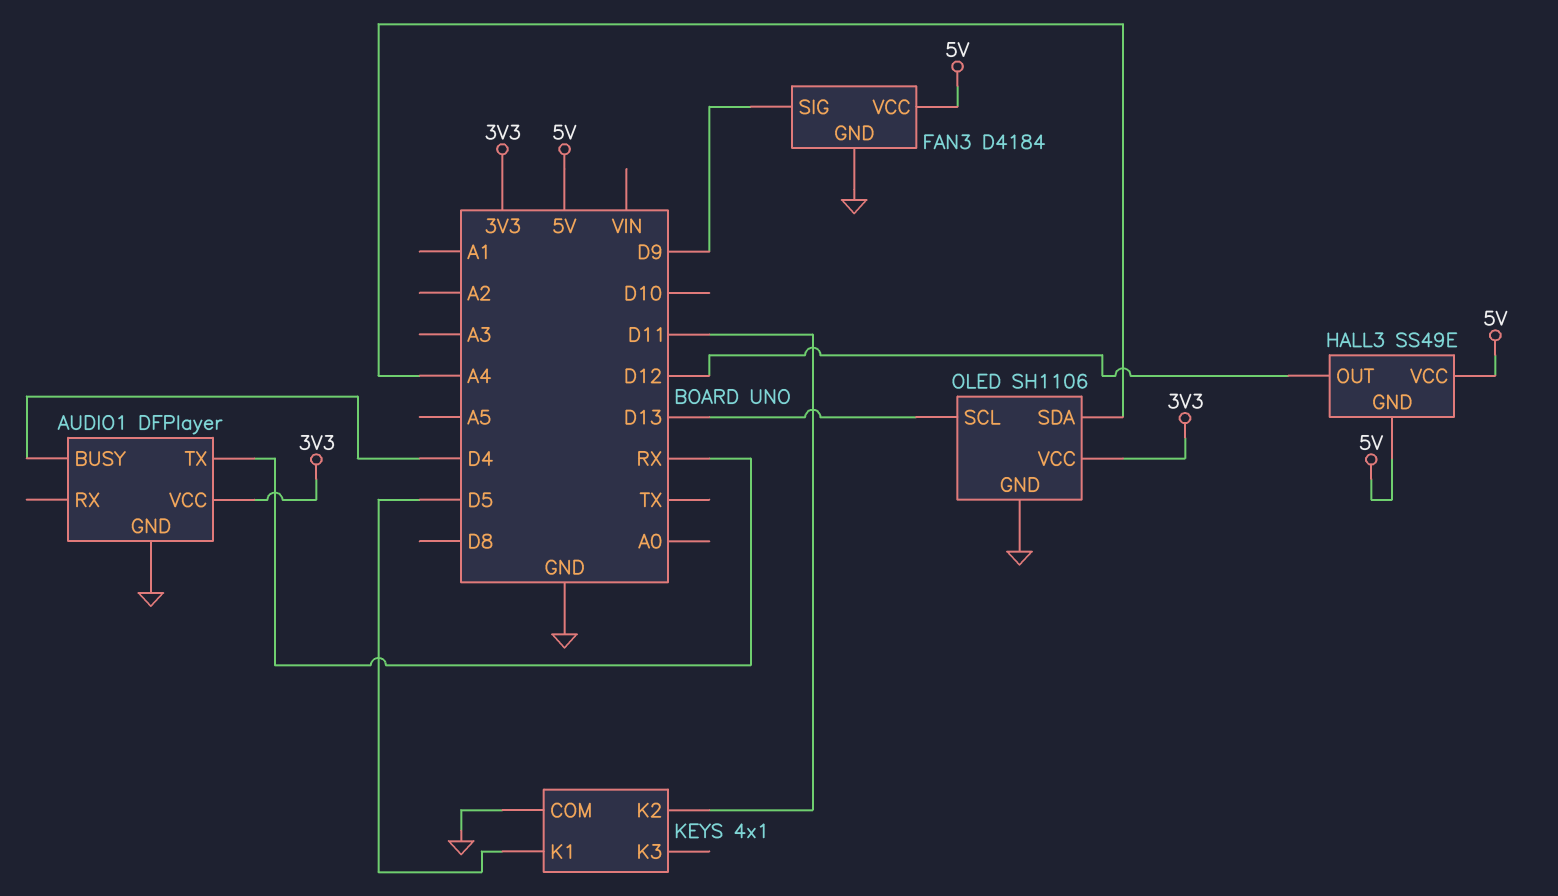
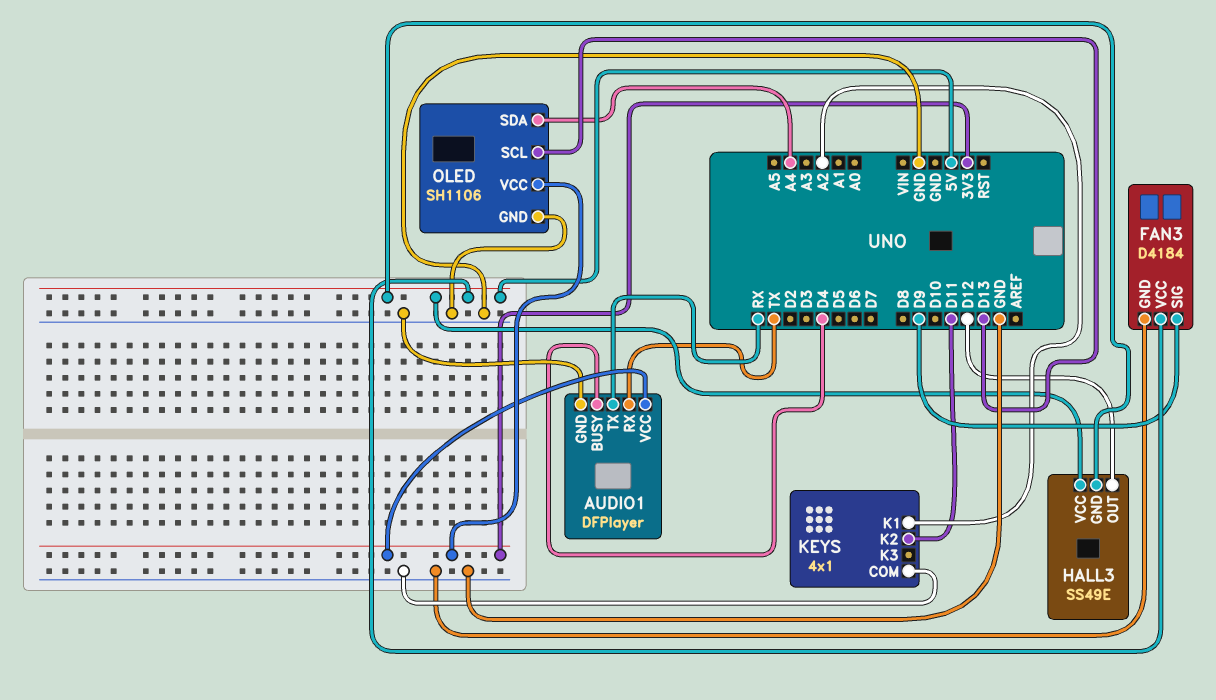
AUDIO1 pin RX: none -> TX
KEYS pin K1: D5 -> A2

